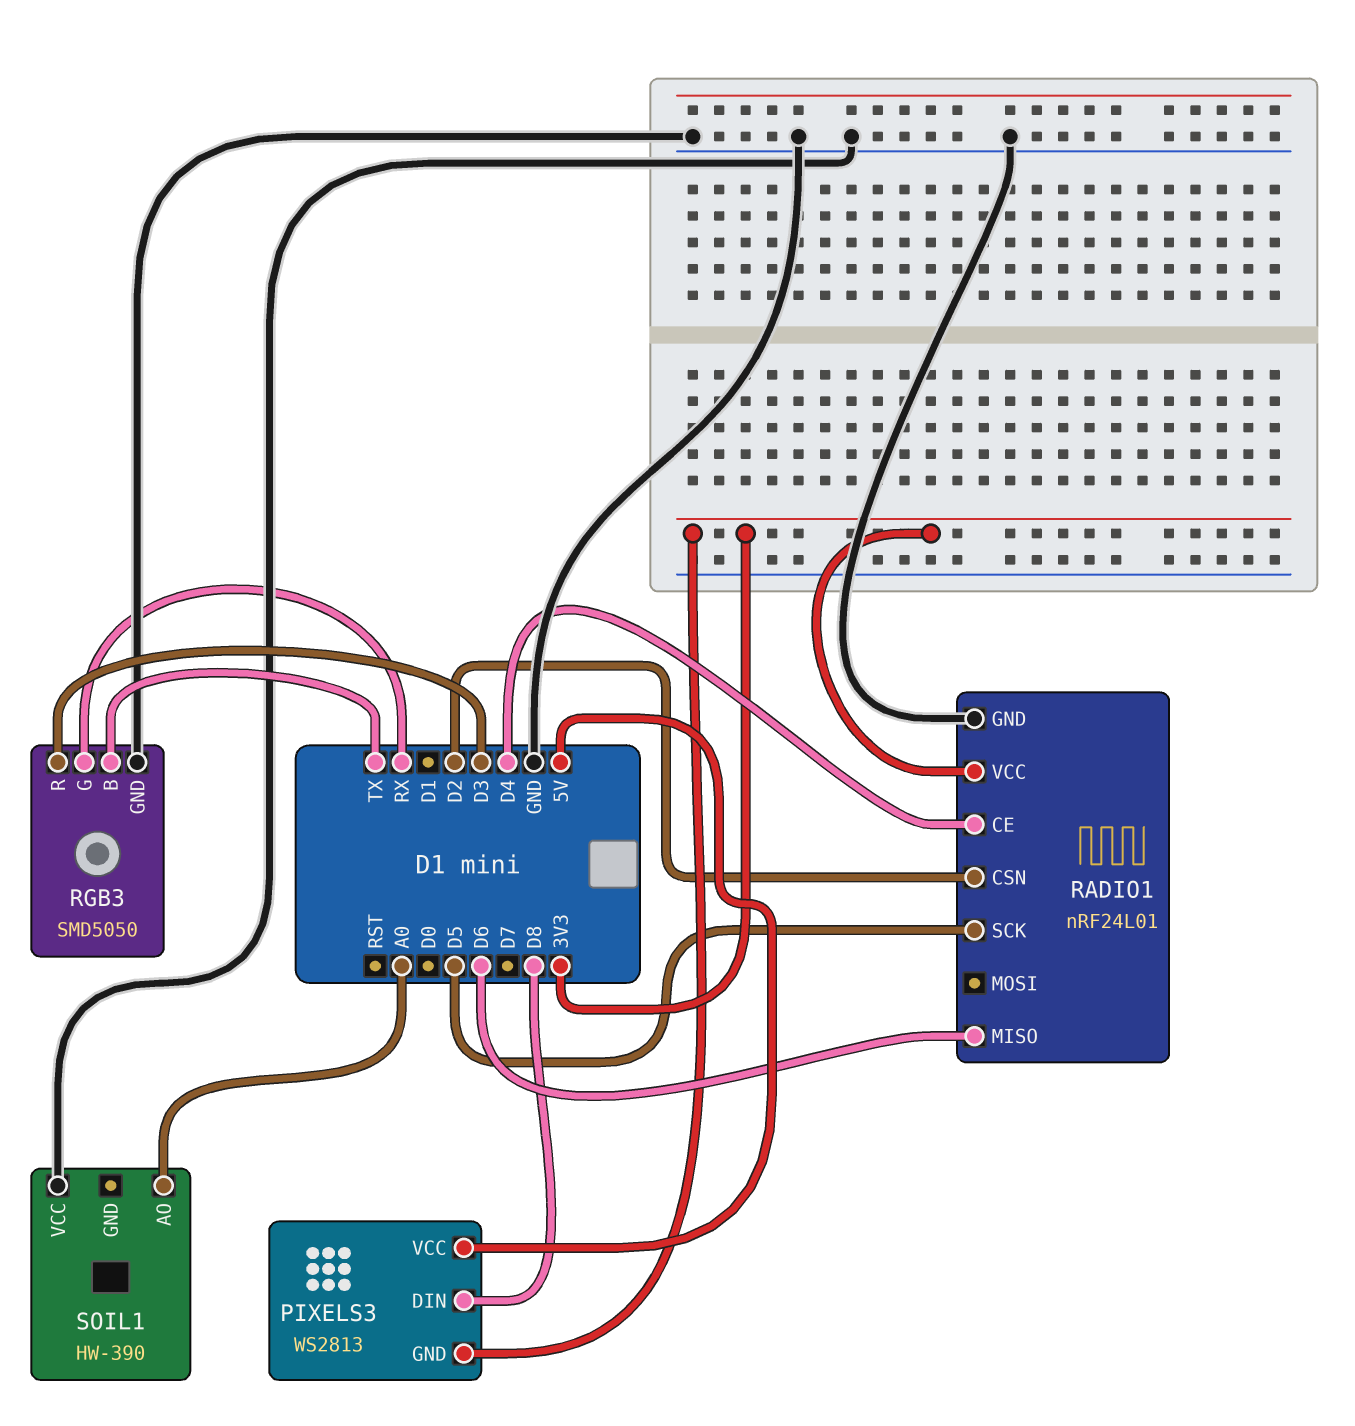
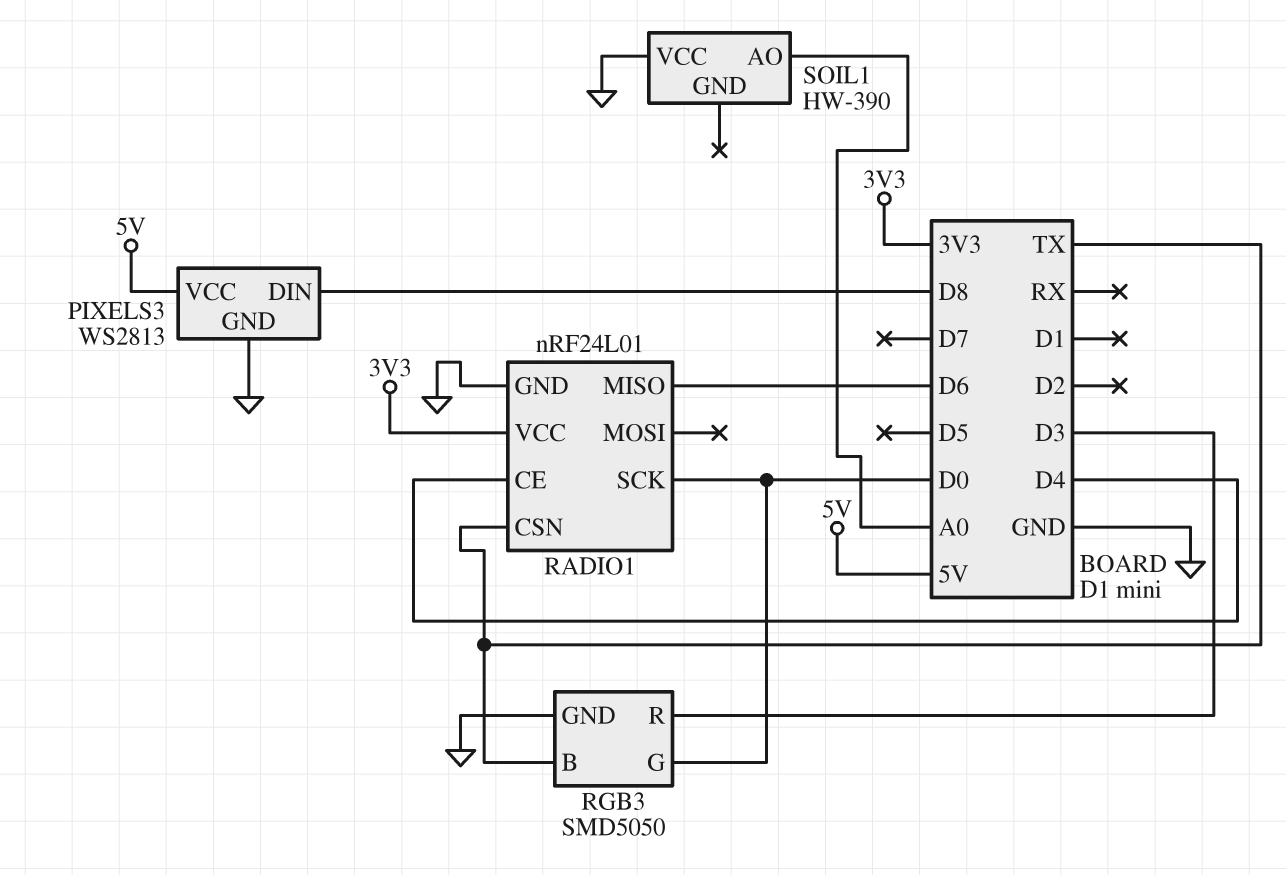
PIXELS3 pin GND: 3V3 -> GND
RADIO1 pin CSN: D2 -> TX
RADIO1 pin SCK: D5 -> D0
RGB3 pin G: RX -> D0

